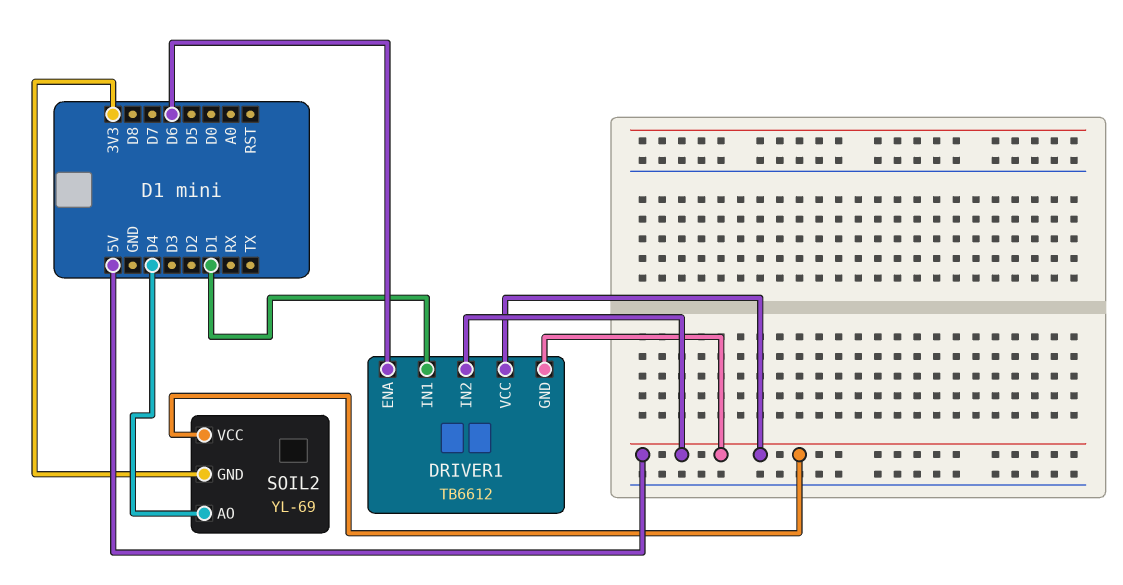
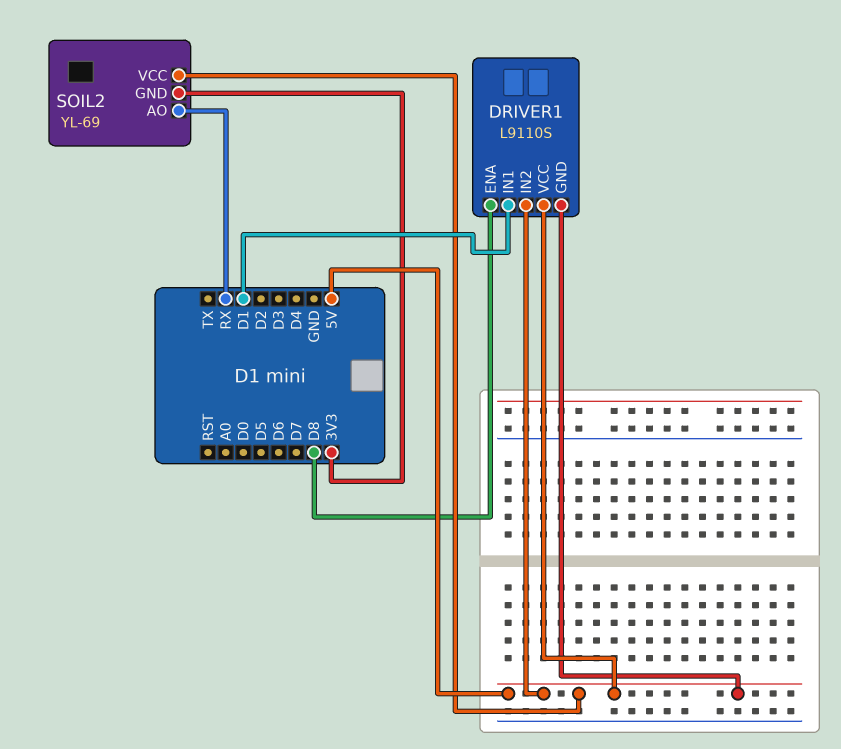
DRIVER1: TB6612 -> L9110S
DRIVER1 pin ENA: D6 -> D8
SOIL2 pin AO: D4 -> RX

